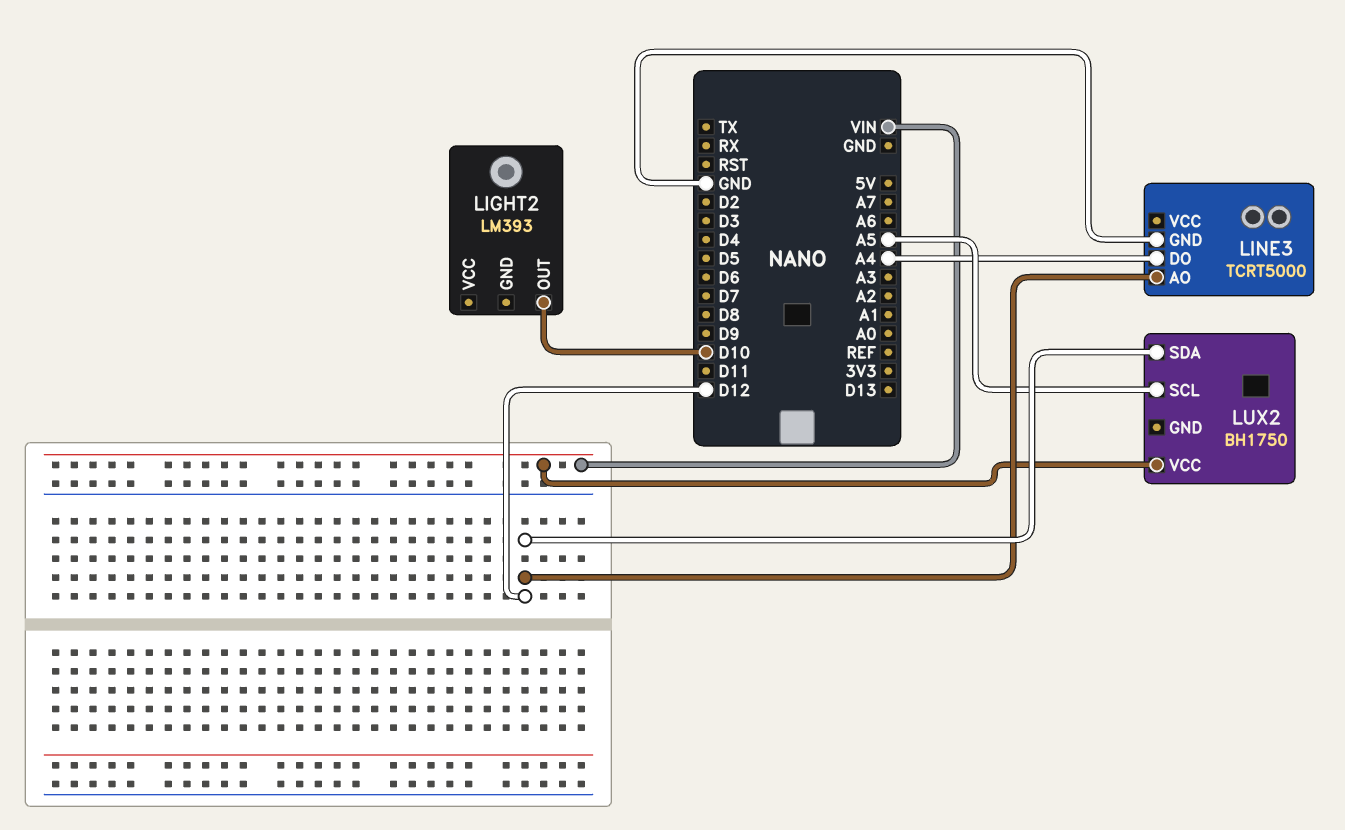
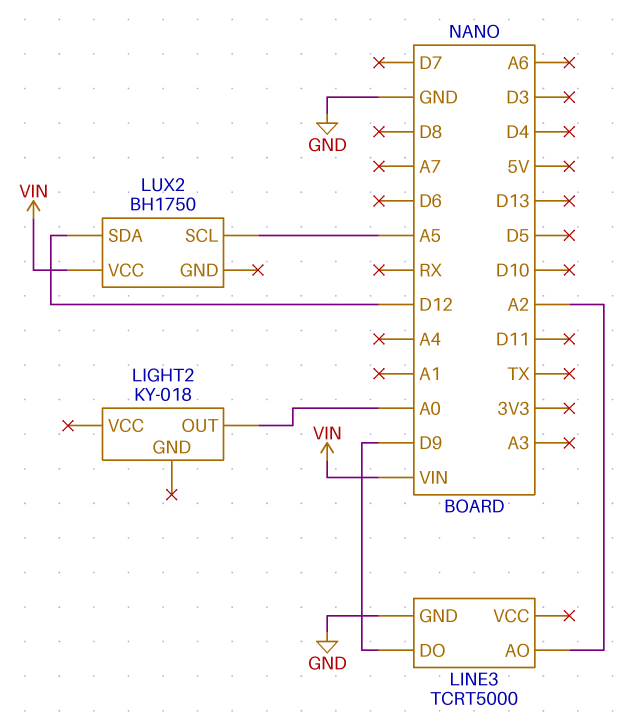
LIGHT2: LM393 -> KY-018
LIGHT2 pin OUT: D10 -> A0
LINE3 pin AO: D12 -> A2
LINE3 pin DO: A4 -> D9

